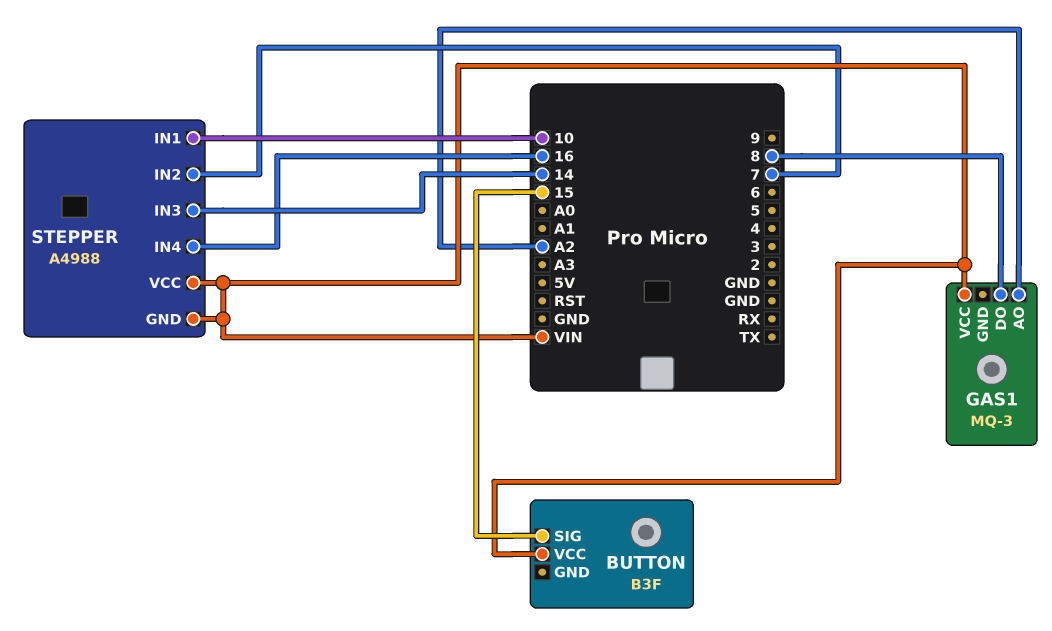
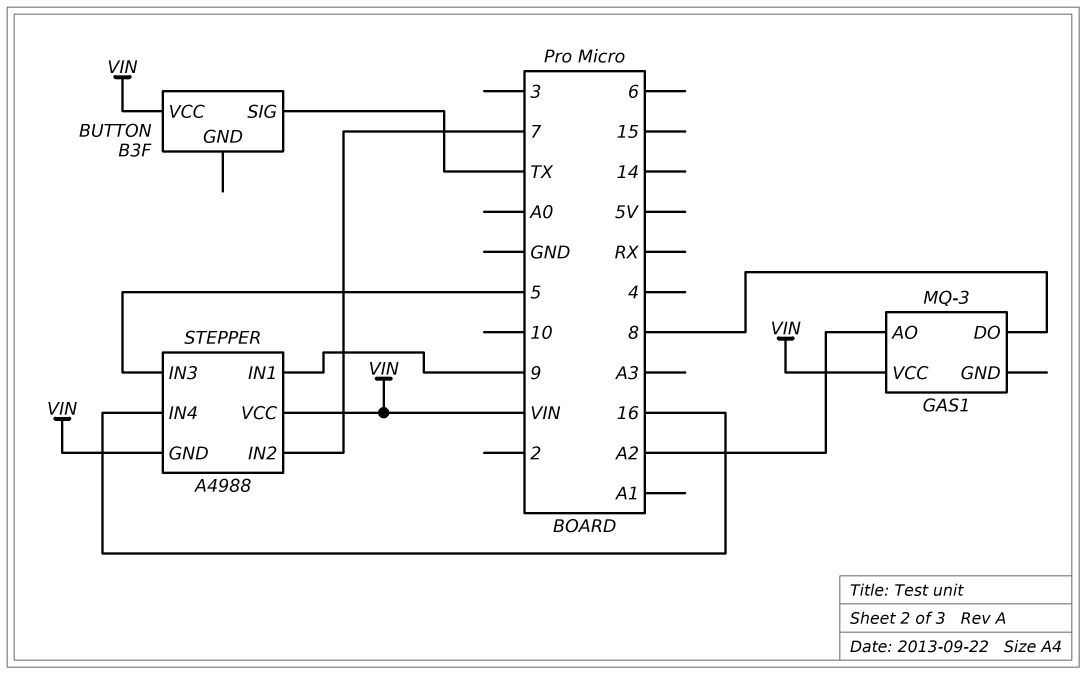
BUTTON pin SIG: 15 -> TX
STEPPER pin IN1: 10 -> 9
STEPPER pin IN3: 14 -> 5

